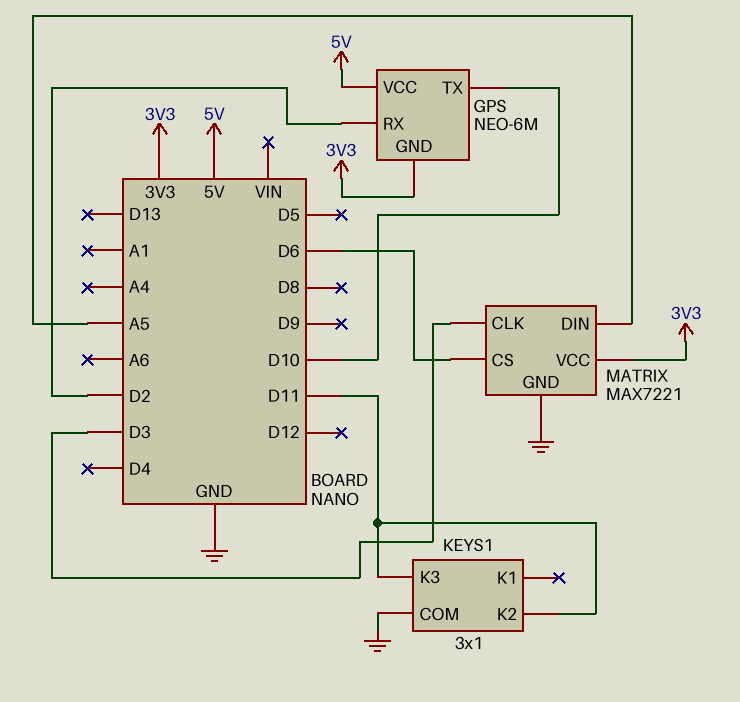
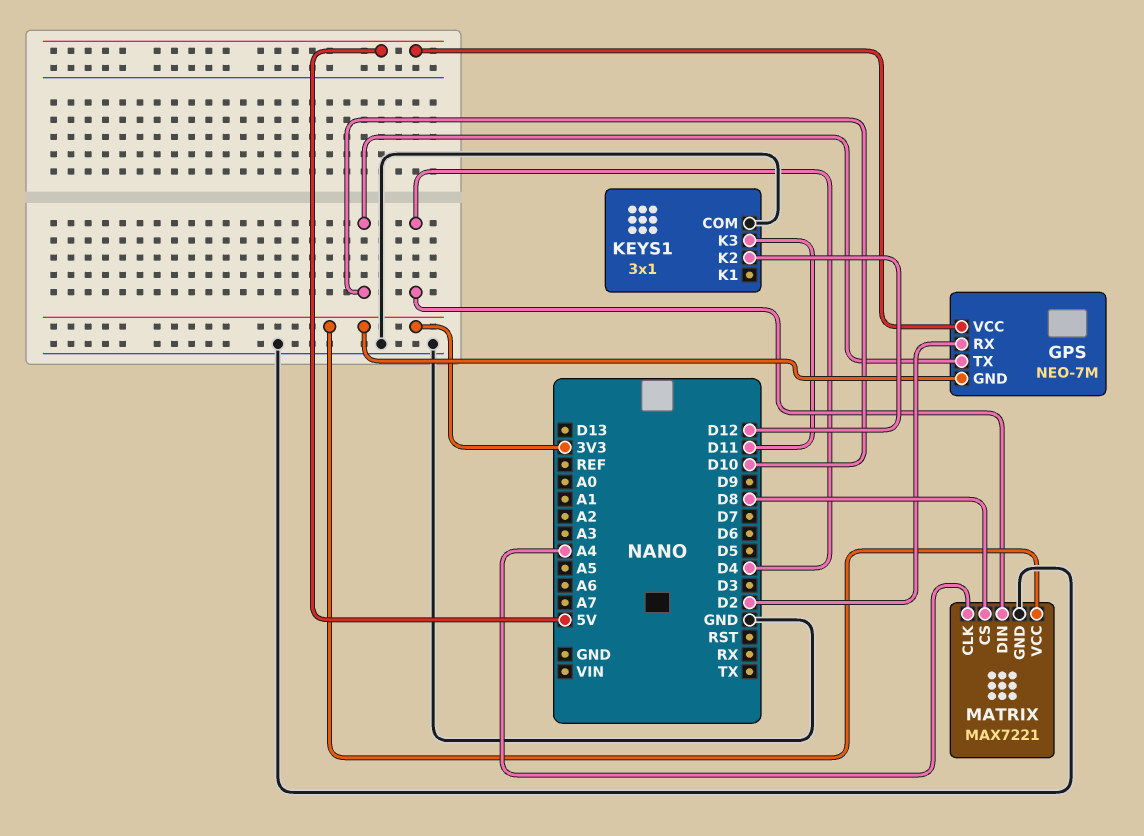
GPS: NEO-6M -> NEO-7M
KEYS1 pin K2: D11 -> D12
MATRIX pin CLK: D3 -> A4
MATRIX pin CS: D6 -> D8
MATRIX pin DIN: A5 -> D4

